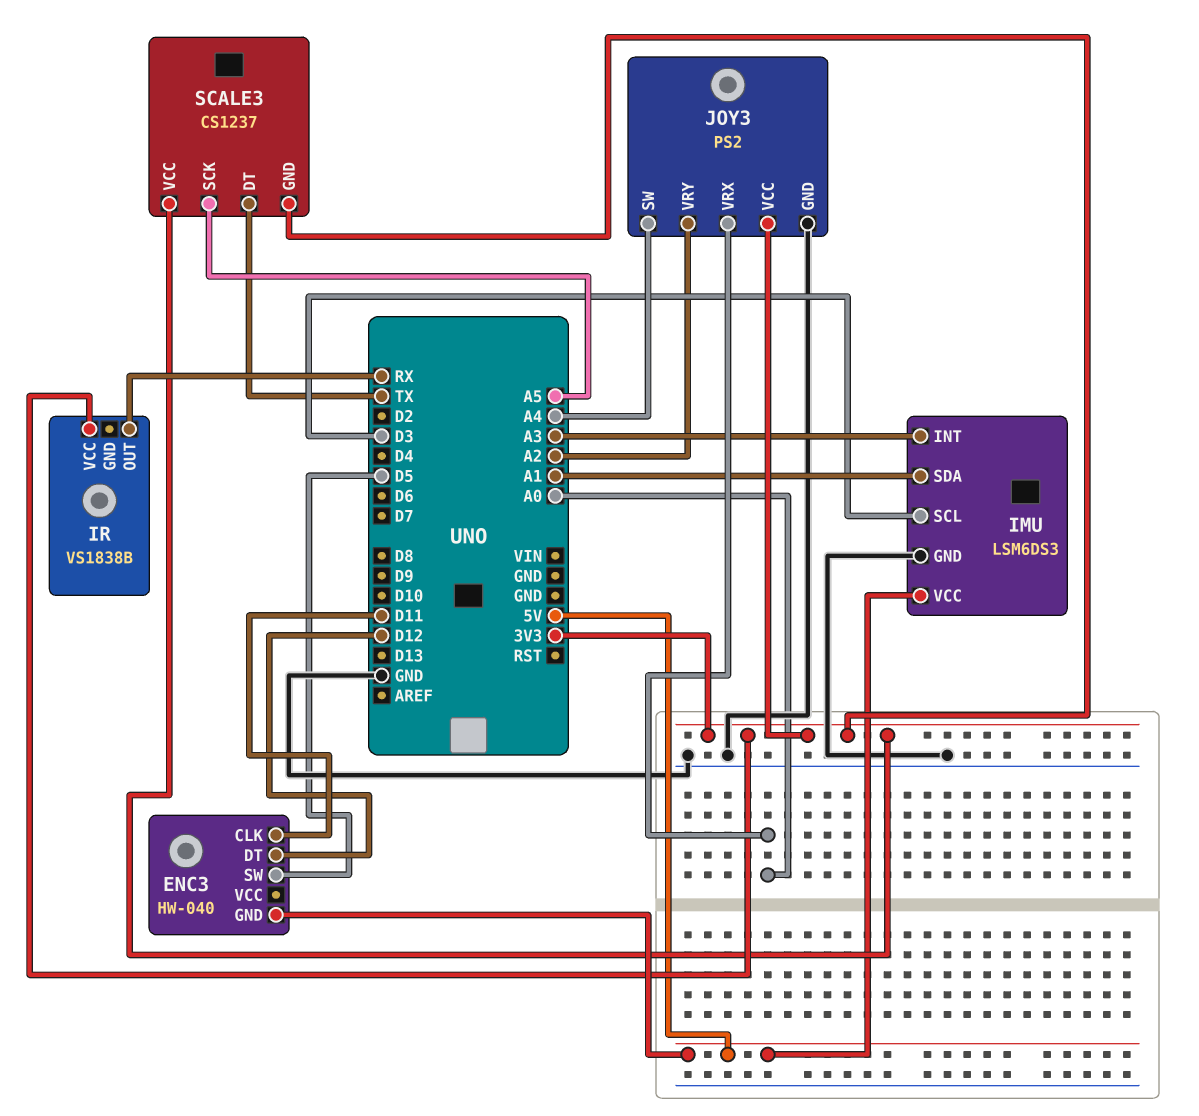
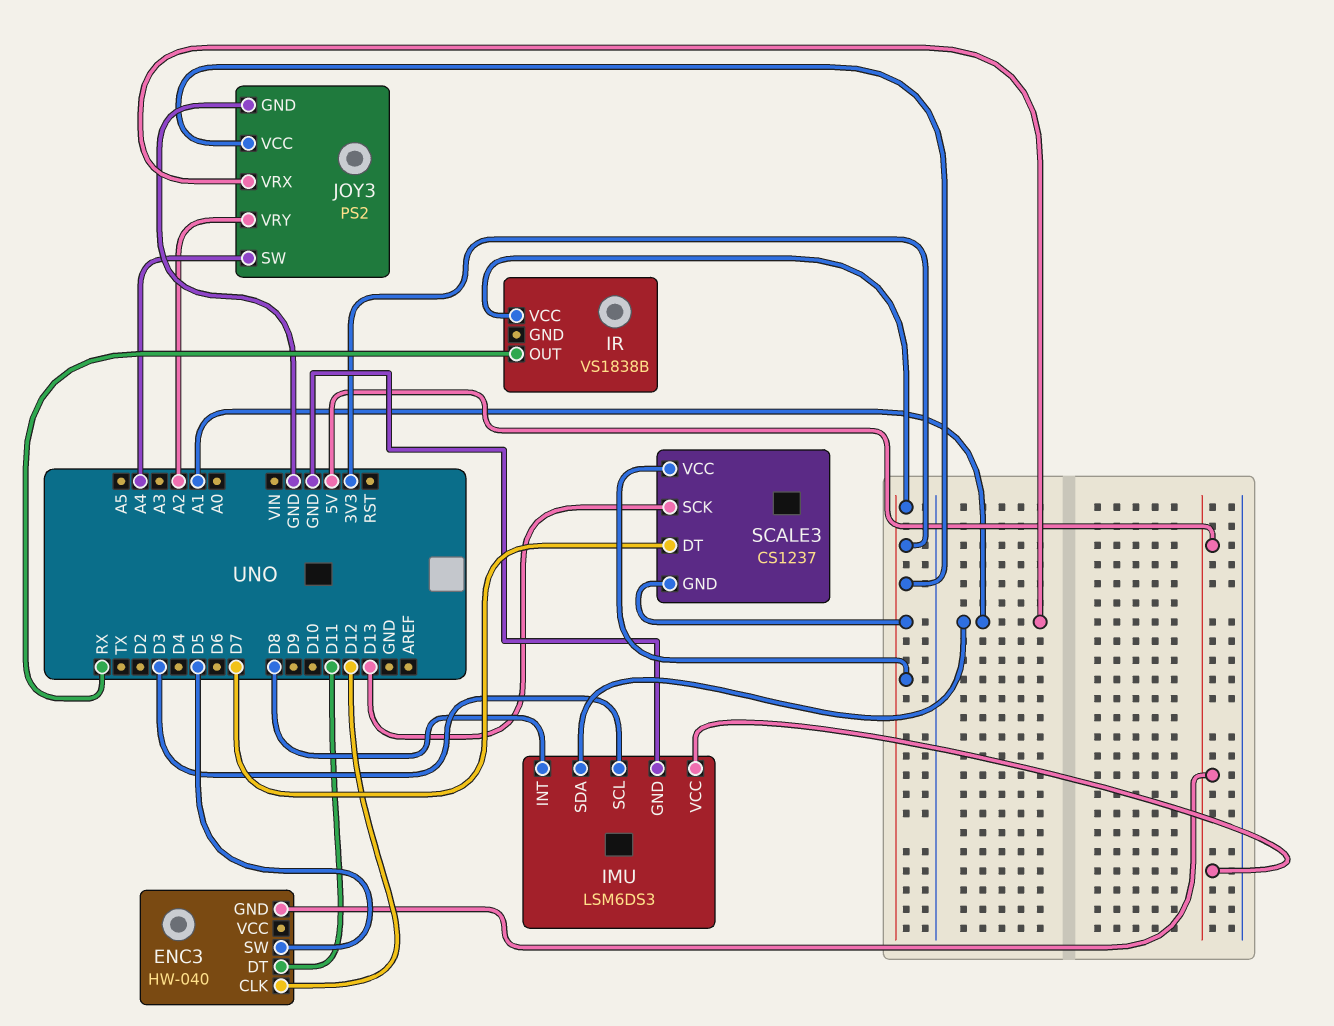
ENC3 pin CLK: D11 -> D12
ENC3 pin DT: D12 -> D11
IMU pin INT: A3 -> D8
JOY3 pin VRX: A0 -> A1
SCALE3 pin DT: TX -> D7
SCALE3 pin SCK: A5 -> D13

